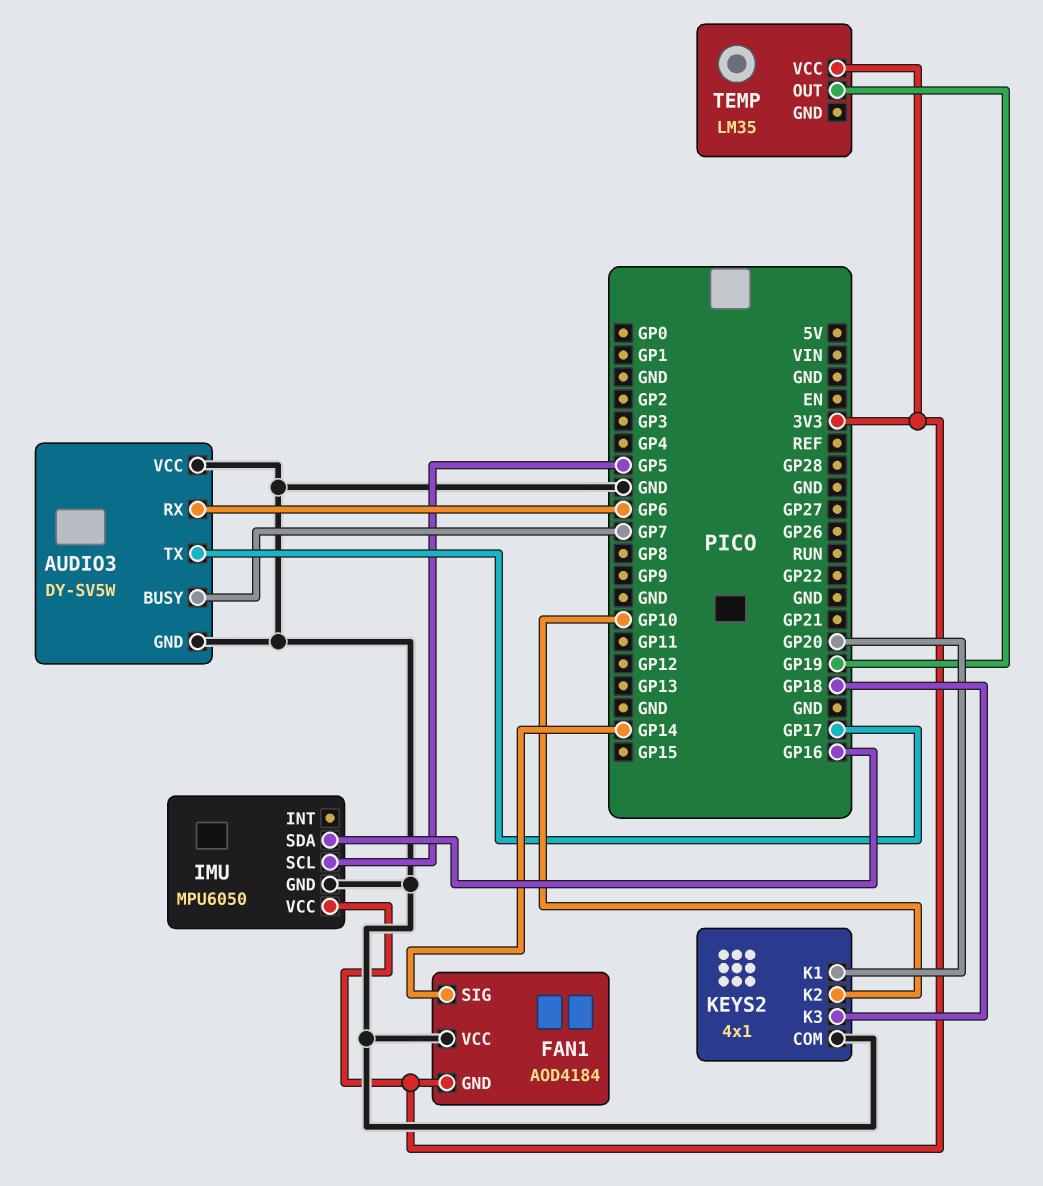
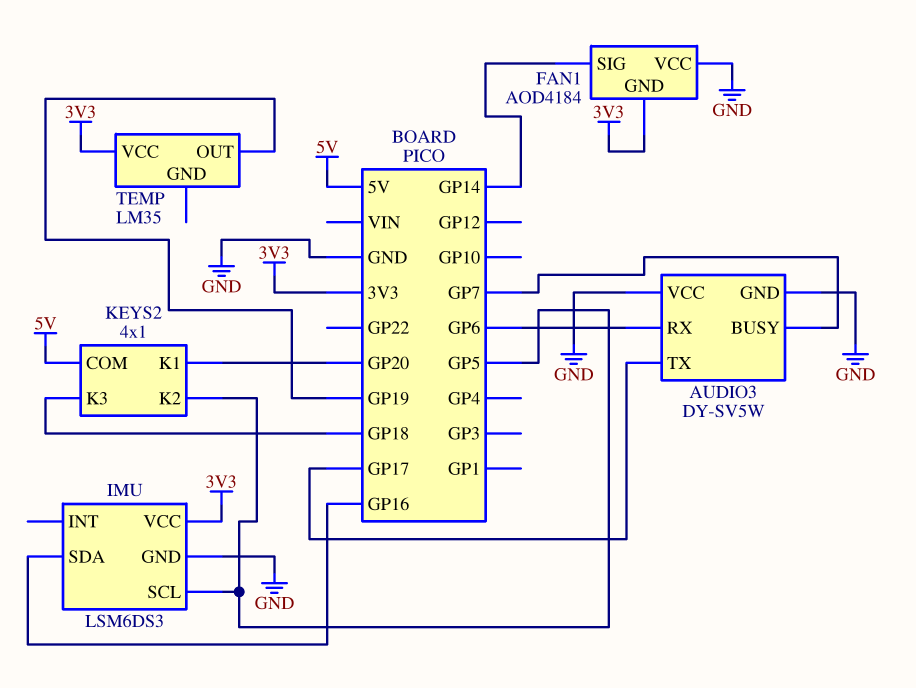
IMU: MPU6050 -> LSM6DS3
KEYS2 pin COM: GND -> 5V
KEYS2 pin K2: GP10 -> GP5

